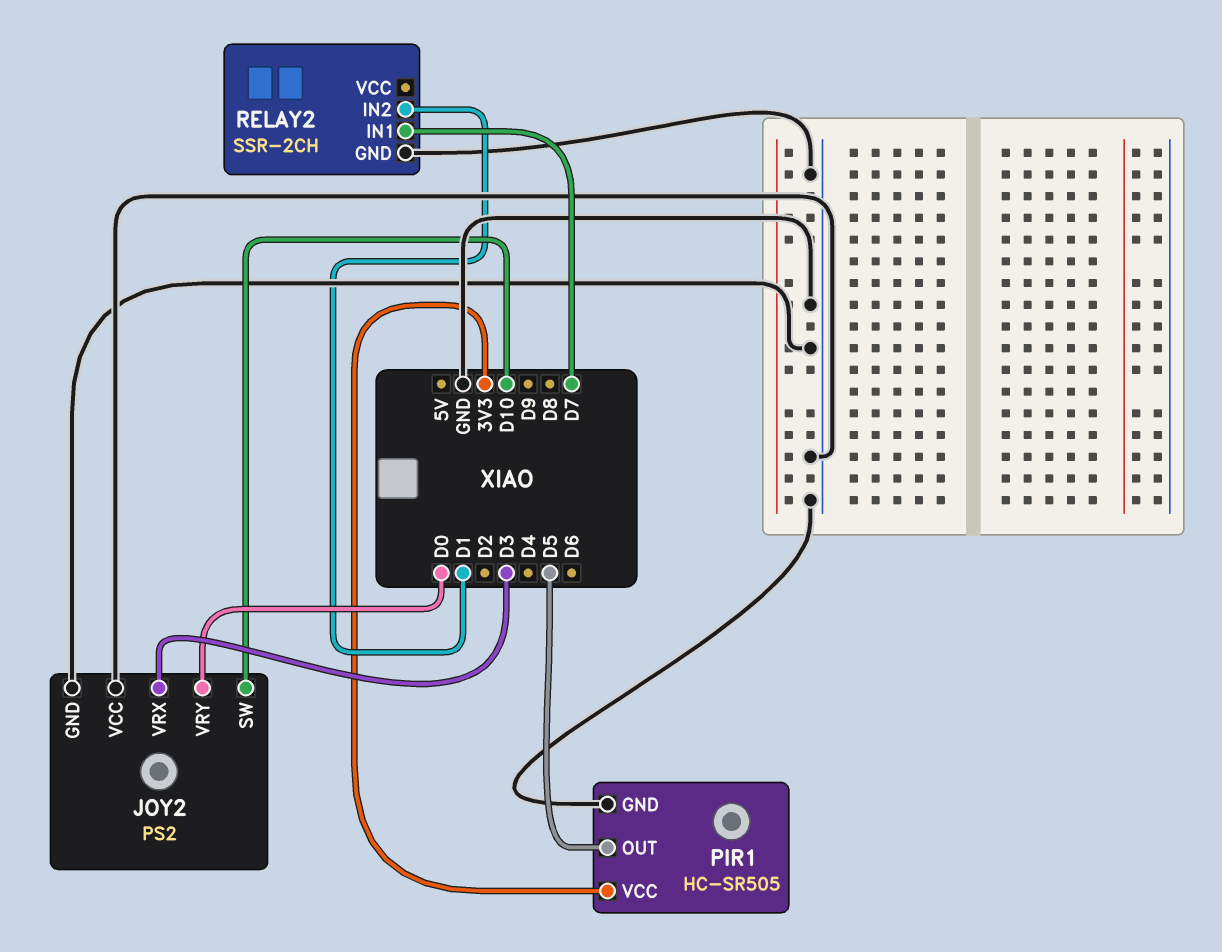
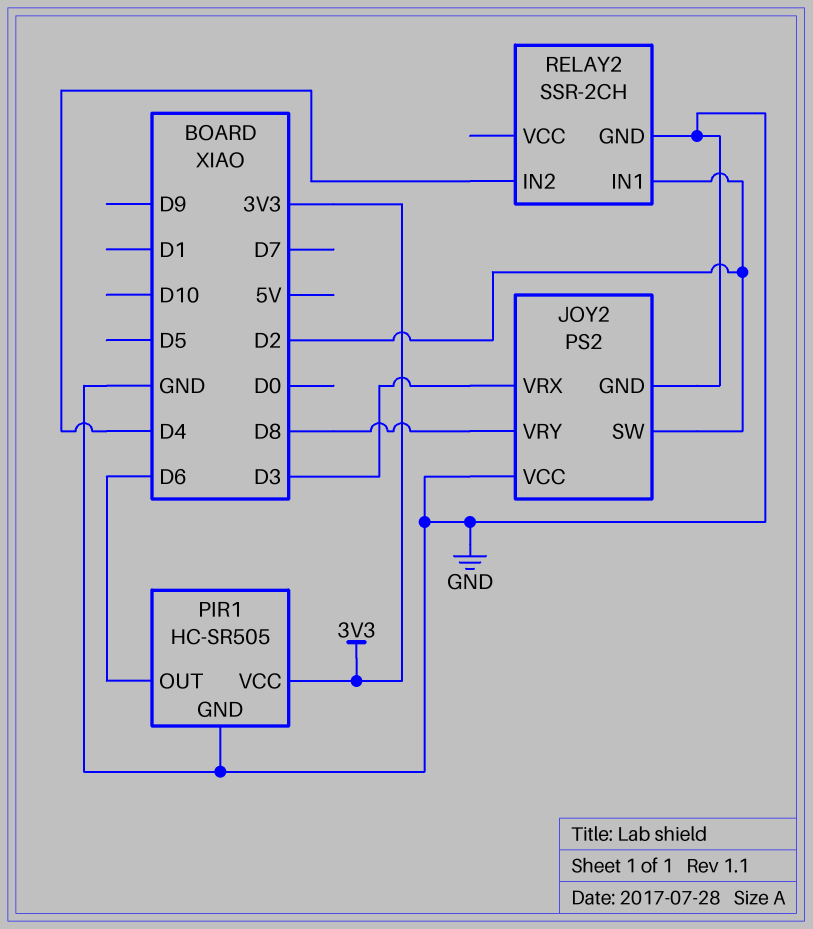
JOY2 pin SW: D10 -> D2
JOY2 pin VRY: D0 -> D8
PIR1 pin OUT: D5 -> D6
RELAY2 pin IN1: D7 -> D2
RELAY2 pin IN2: D1 -> D4

